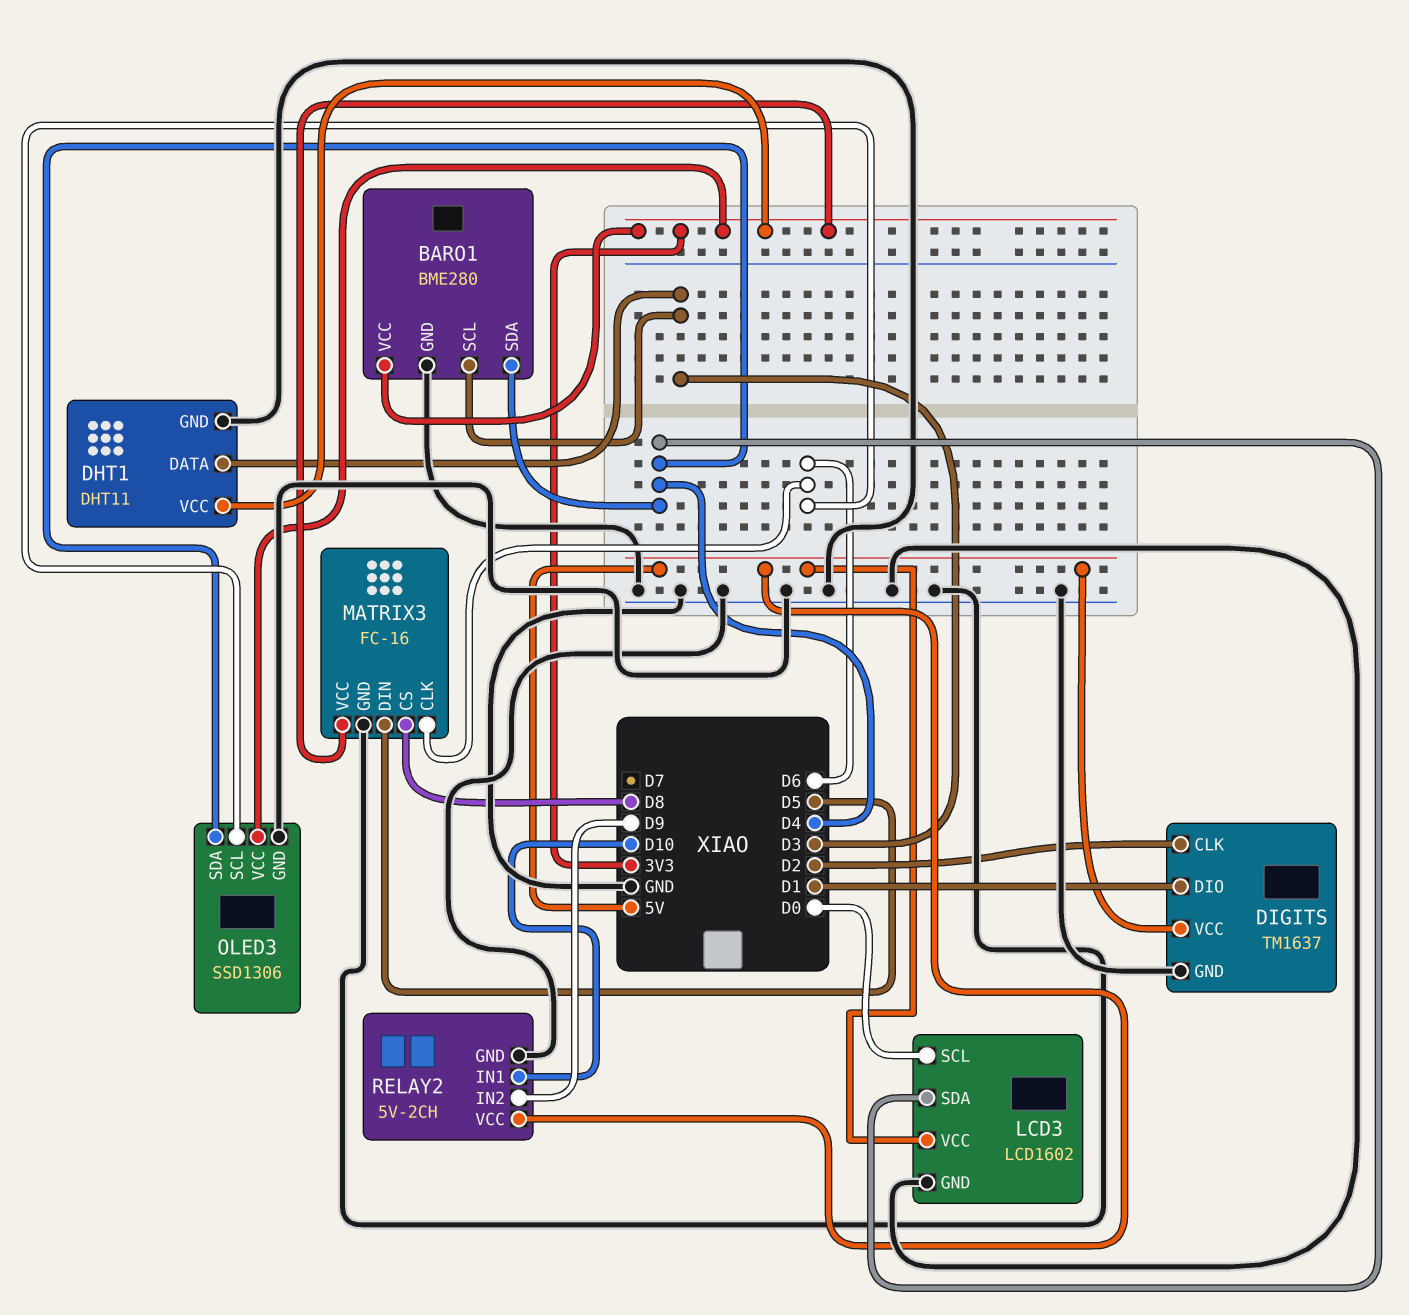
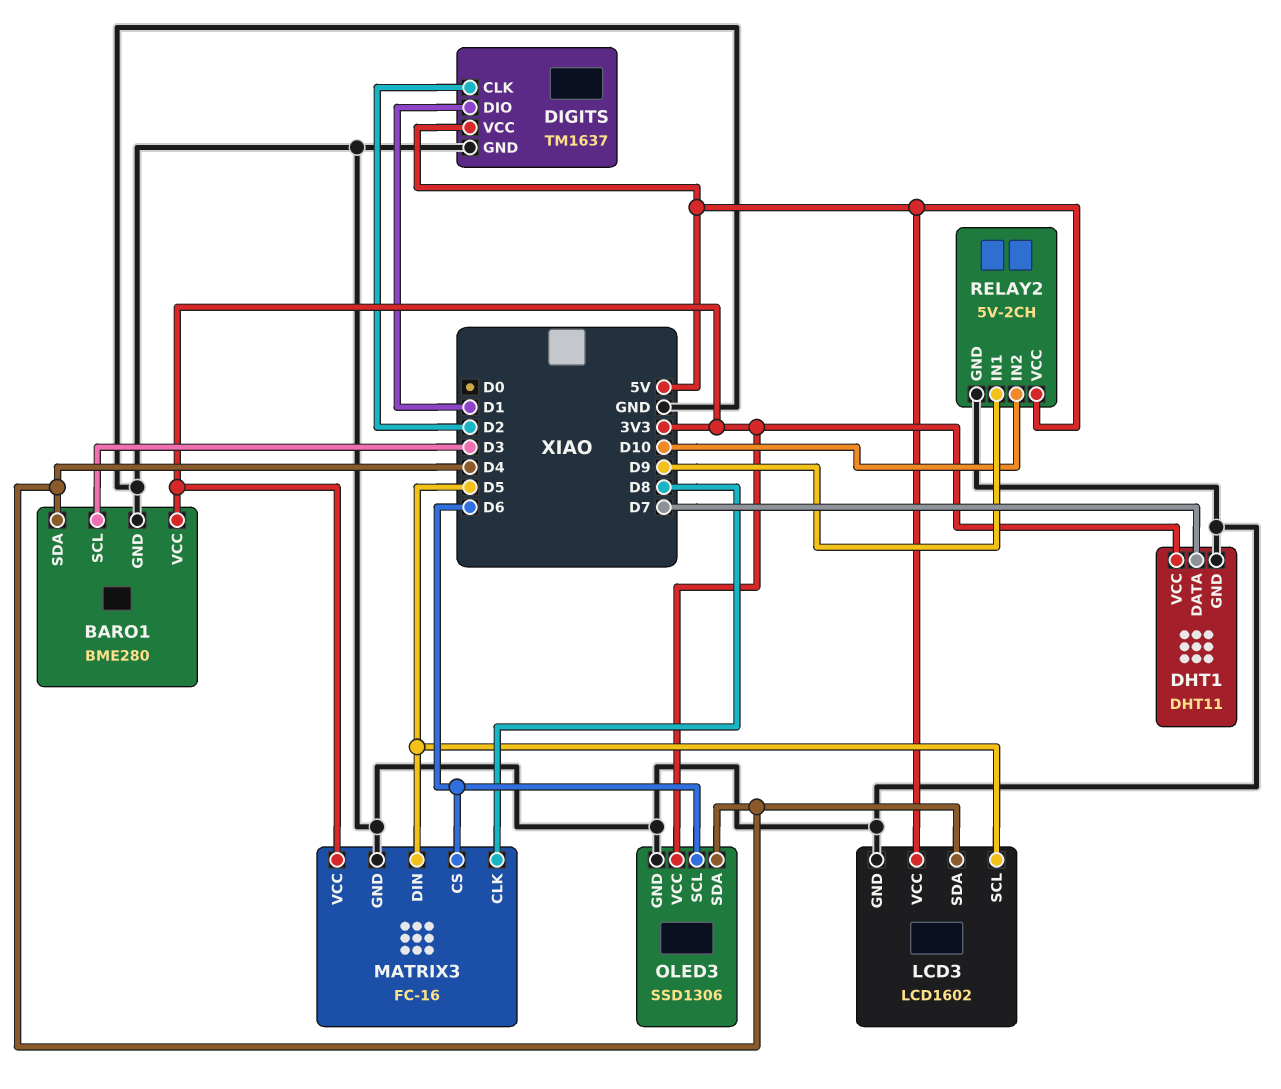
DHT1 pin DATA: D3 -> D7
LCD3 pin SCL: D0 -> D5
MATRIX3 pin CLK: D6 -> D8
MATRIX3 pin CS: D8 -> D6
RELAY2 pin IN1: D10 -> D9
RELAY2 pin IN2: D9 -> D10

